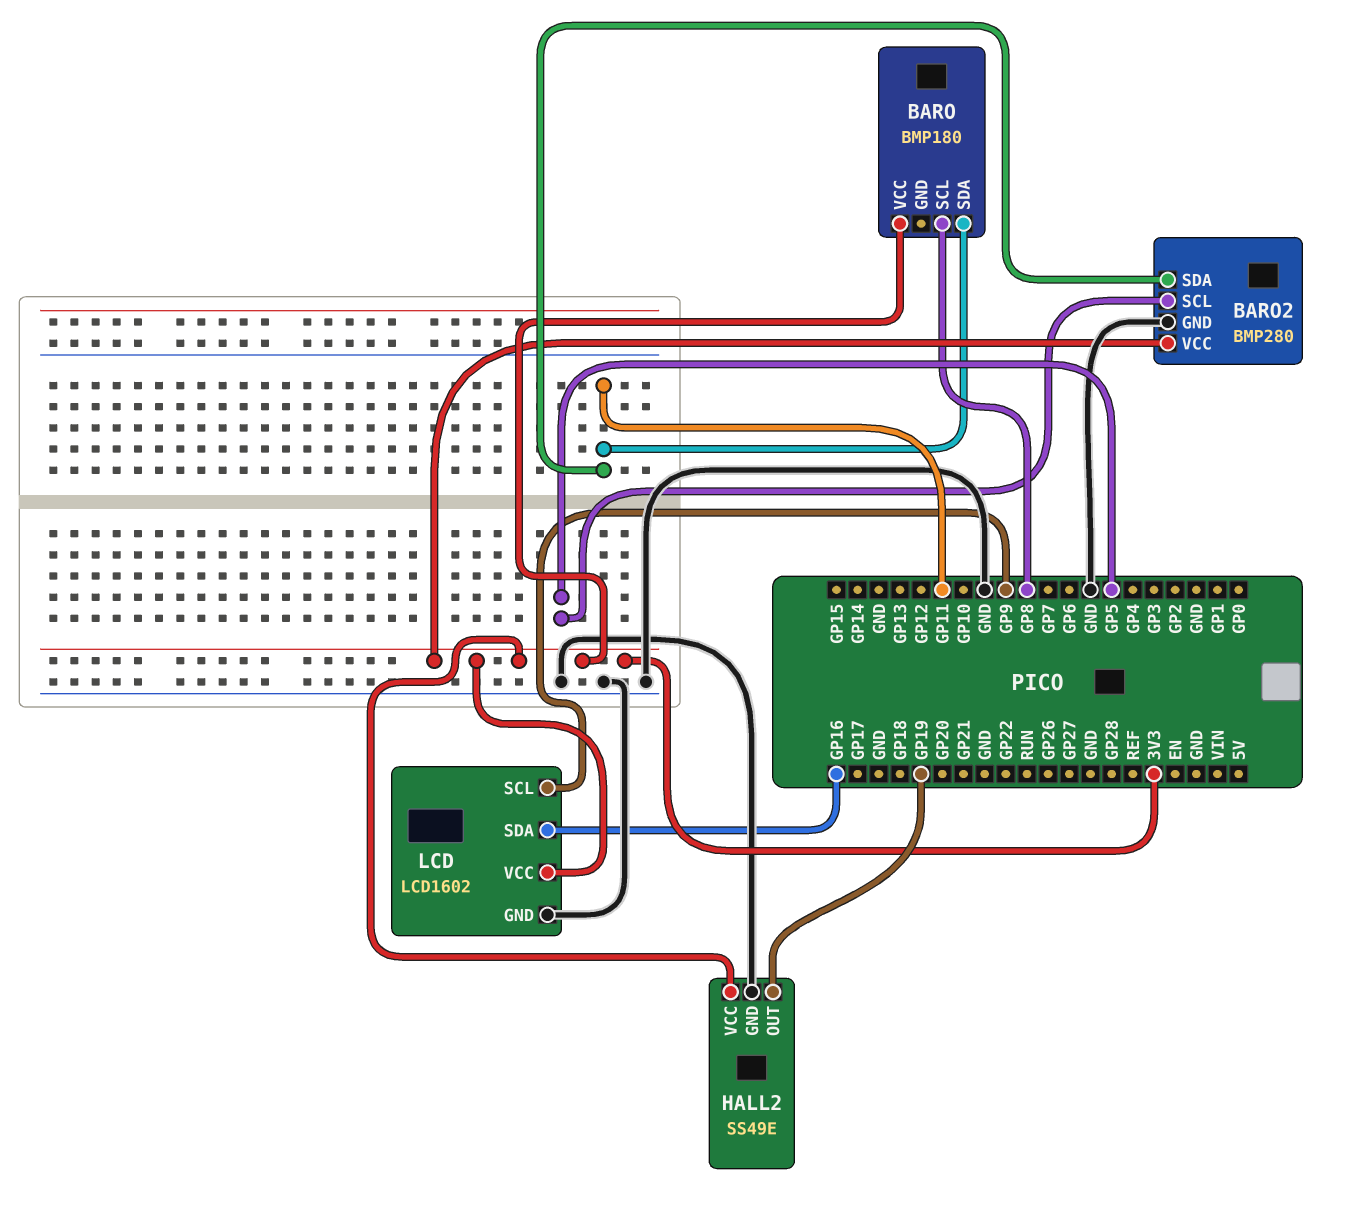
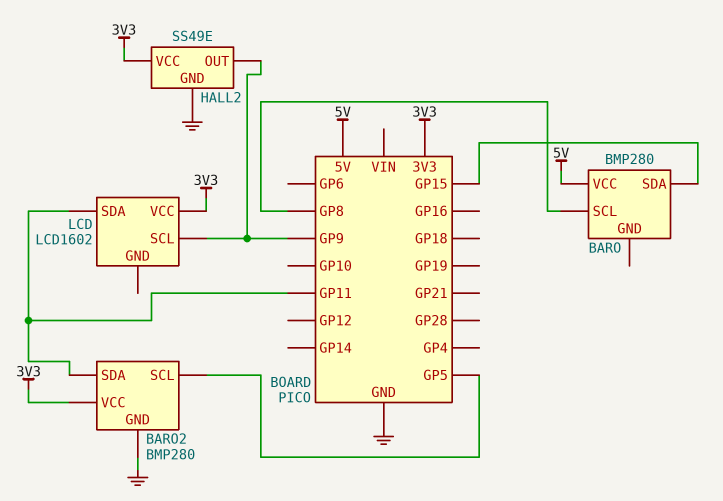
BARO: BMP180 -> BMP280
BARO pin SDA: GP11 -> GP15
BARO pin VCC: 3V3 -> 5V
HALL2 pin OUT: GP19 -> GP9
LCD pin GND: GND -> none
LCD pin SDA: GP16 -> GP11

